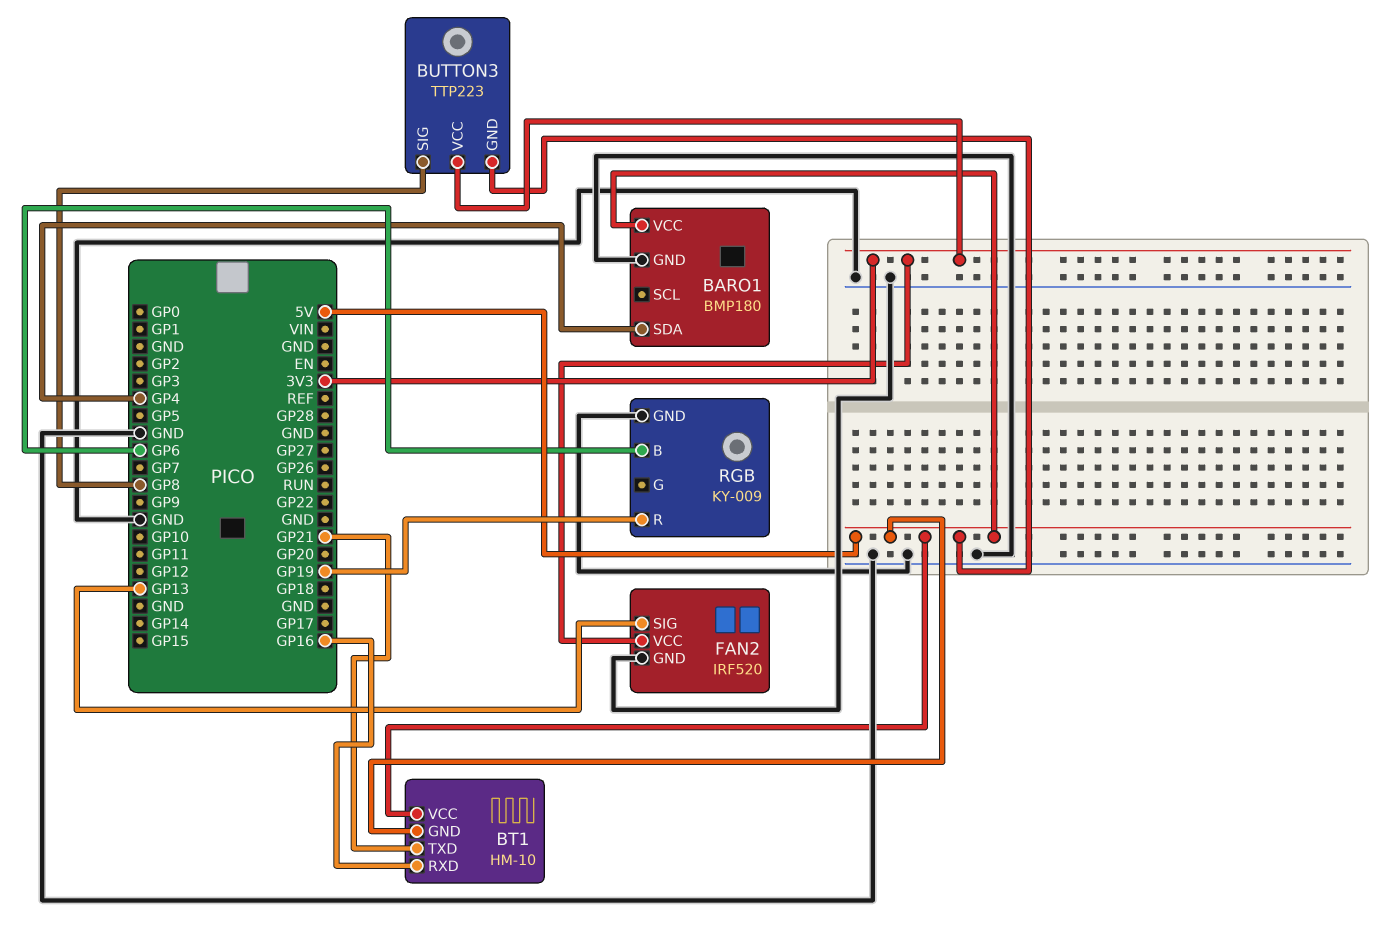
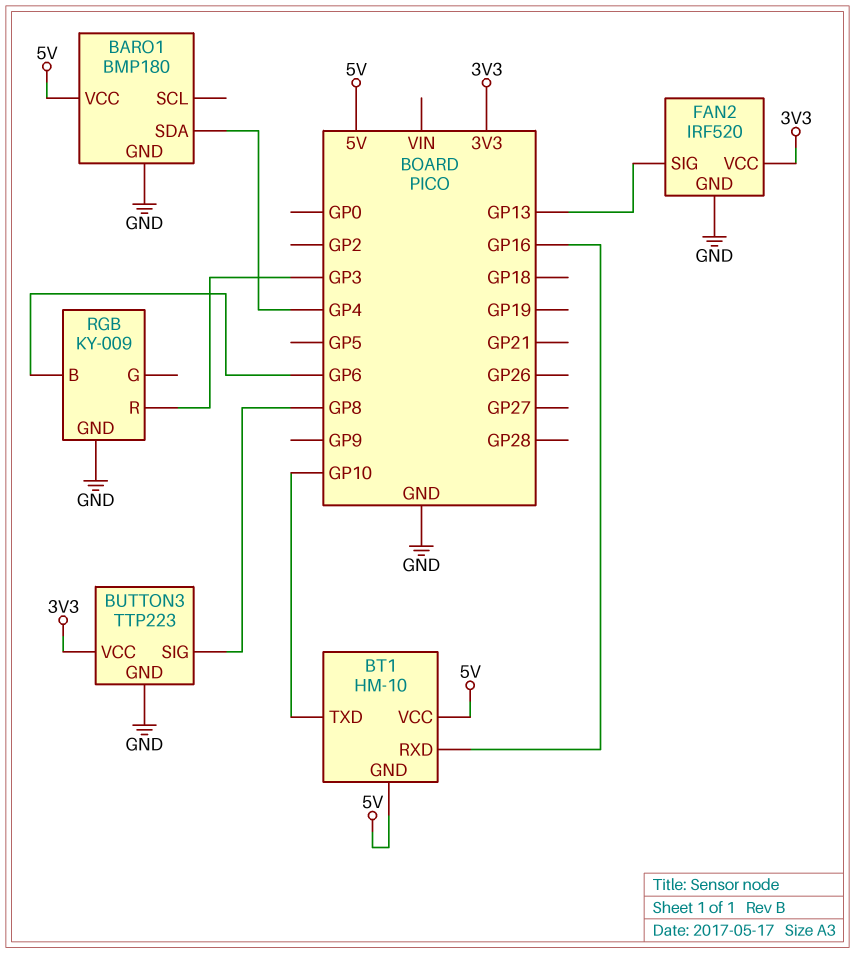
BT1 pin TXD: GP21 -> GP10
BUTTON3 pin GND: 5V -> GND
RGB pin R: GP19 -> GP3

